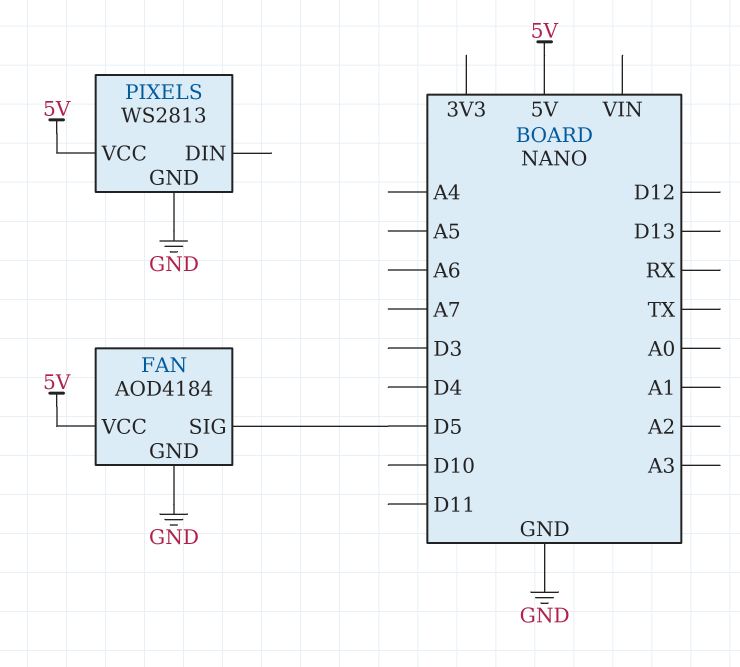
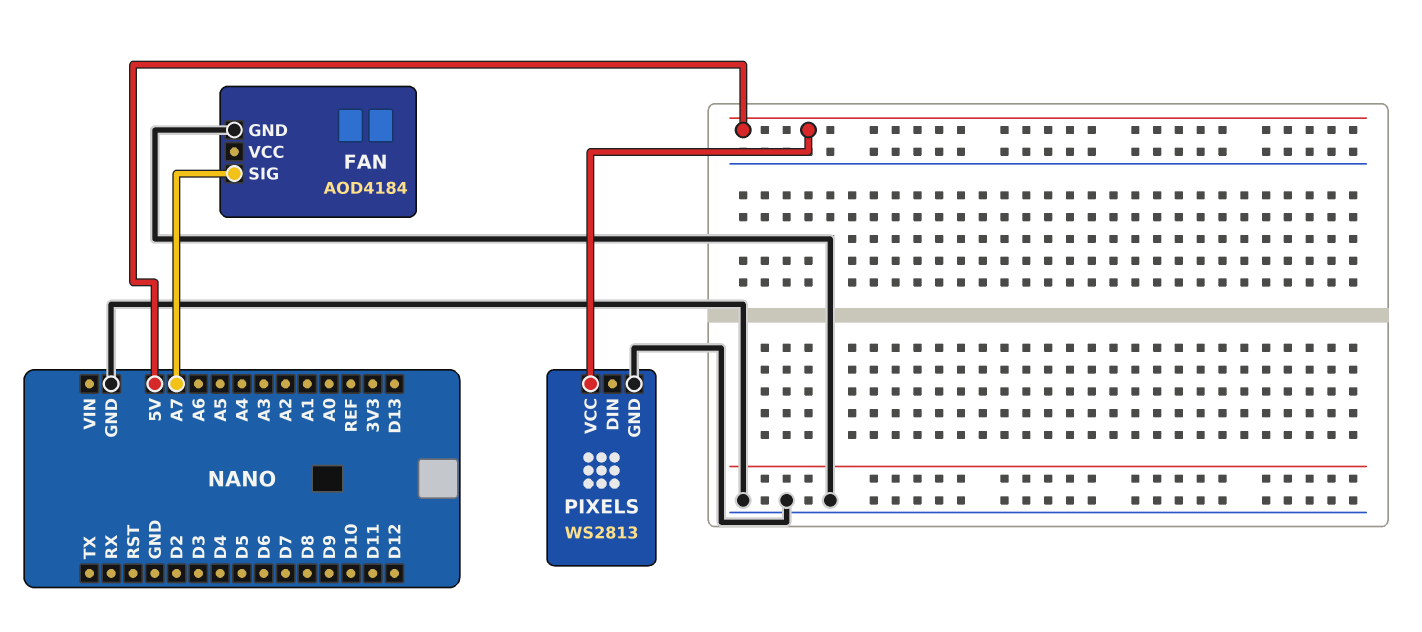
FAN pin SIG: D5 -> A7
FAN pin VCC: 5V -> none

